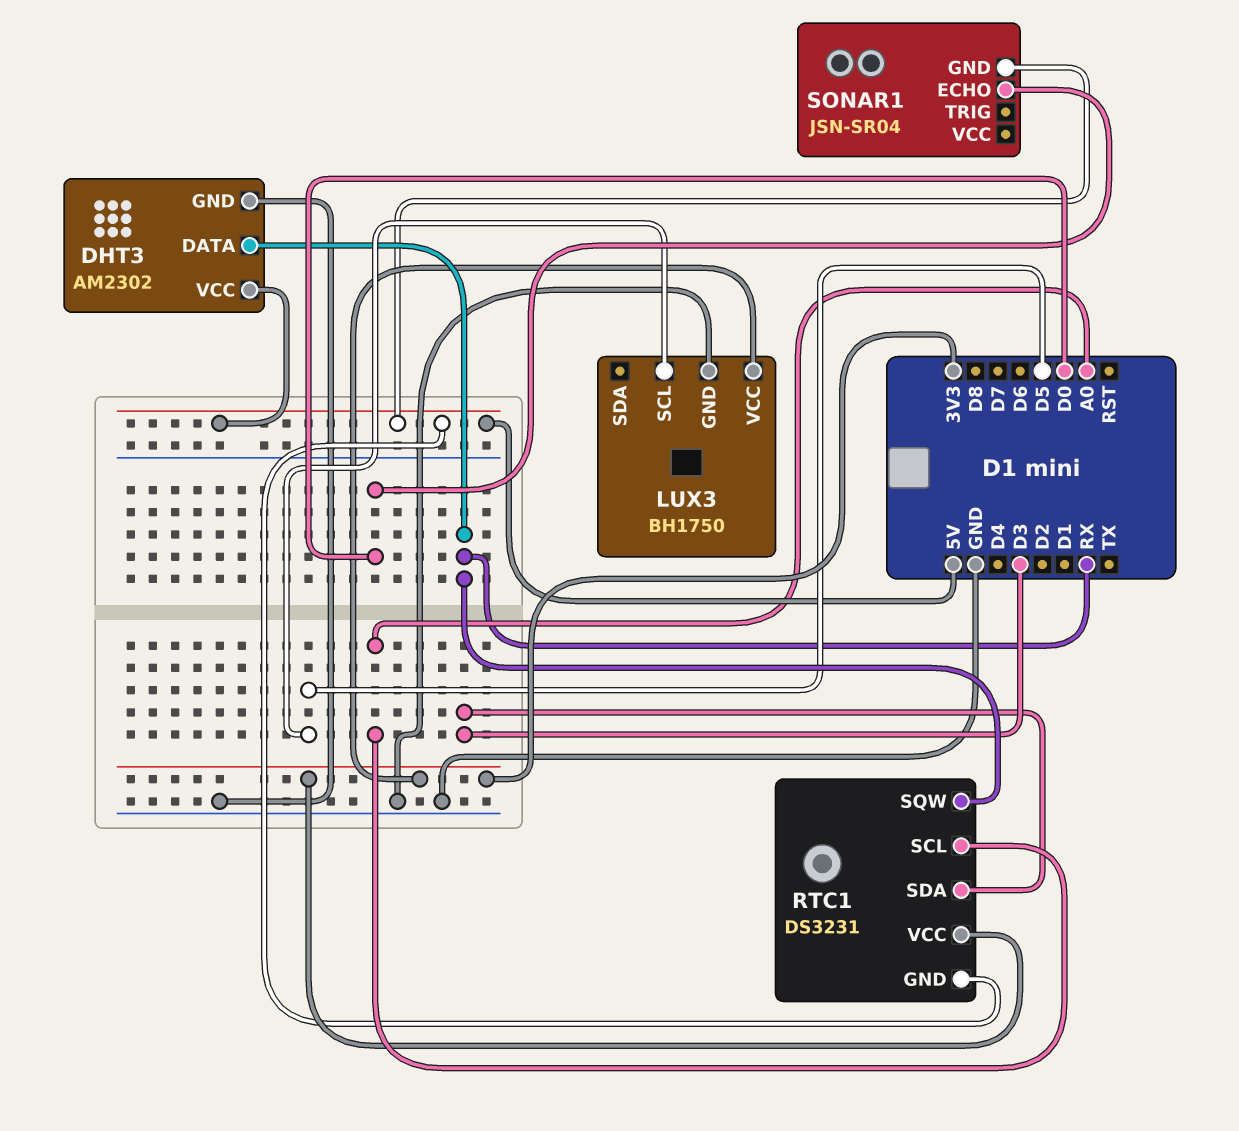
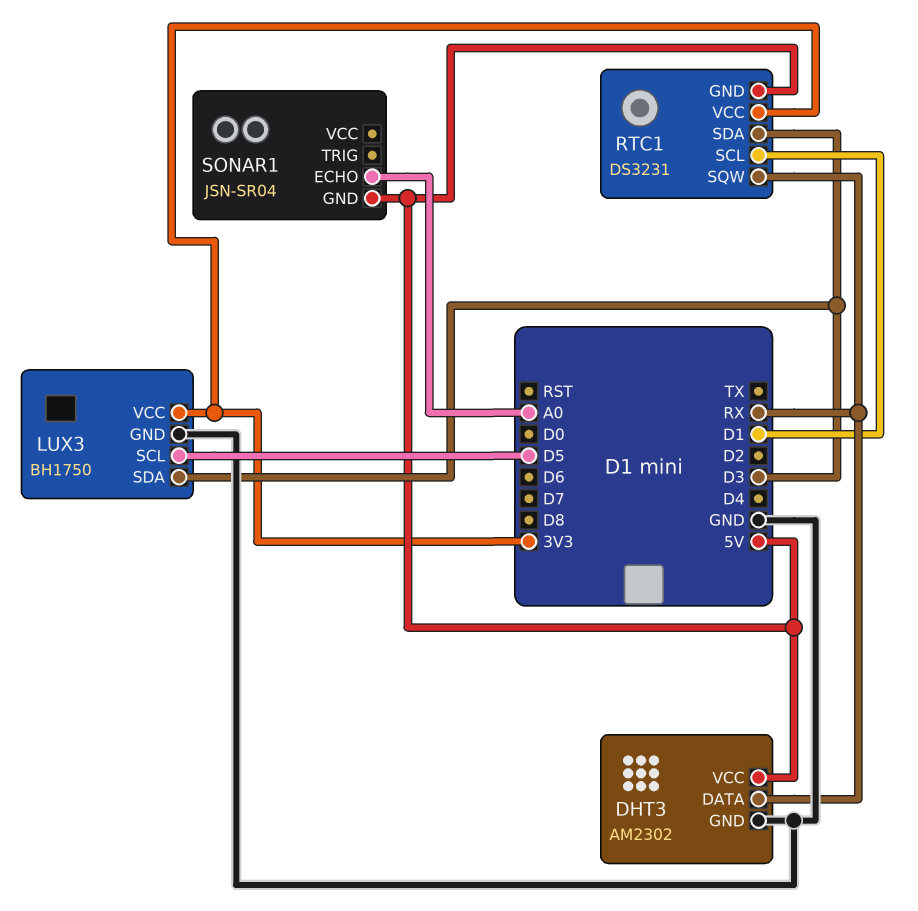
LUX3 pin SDA: none -> D3
RTC1 pin SCL: A0 -> D1
SONAR1 pin ECHO: D0 -> A0

